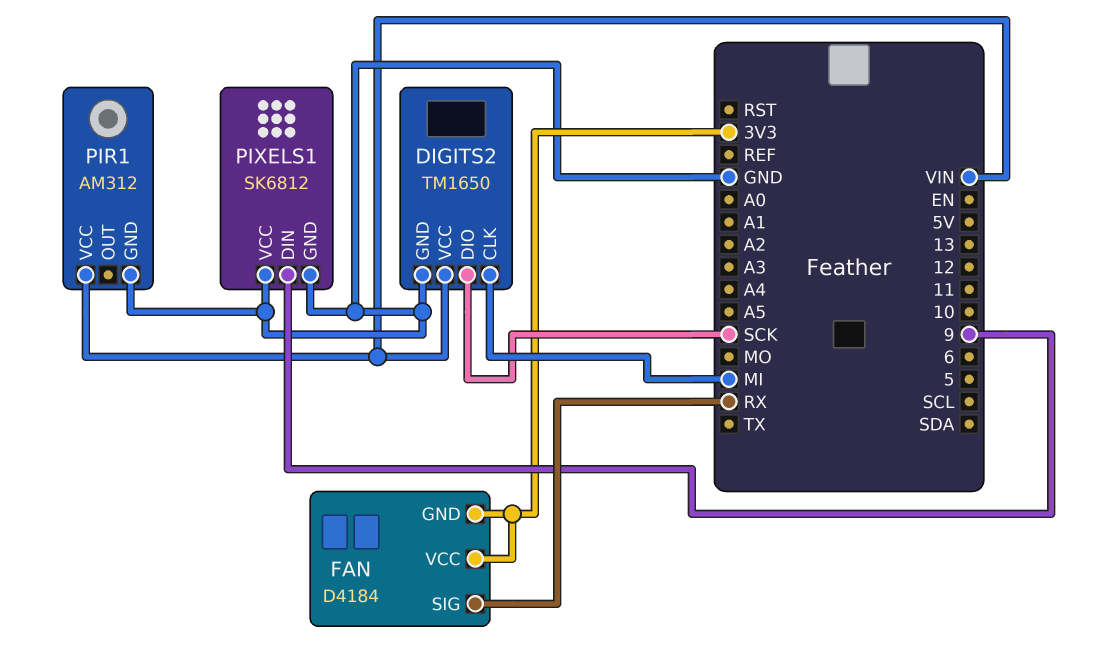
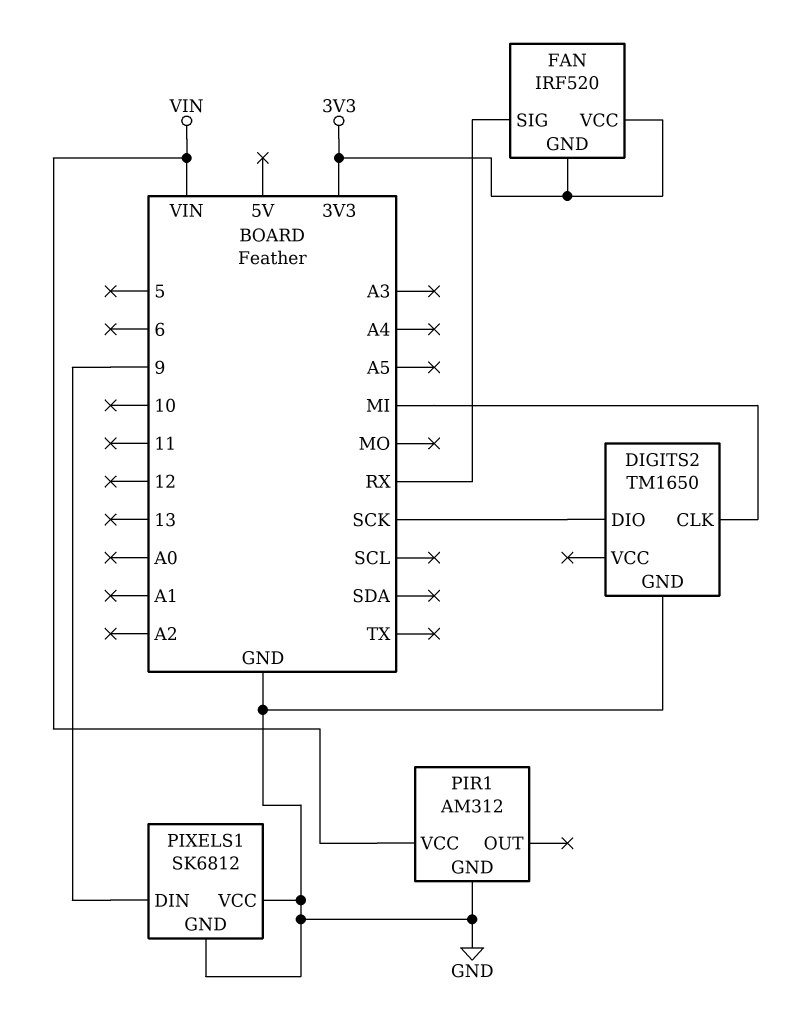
DIGITS2 pin VCC: VIN -> none
FAN: D4184 -> IRF520

